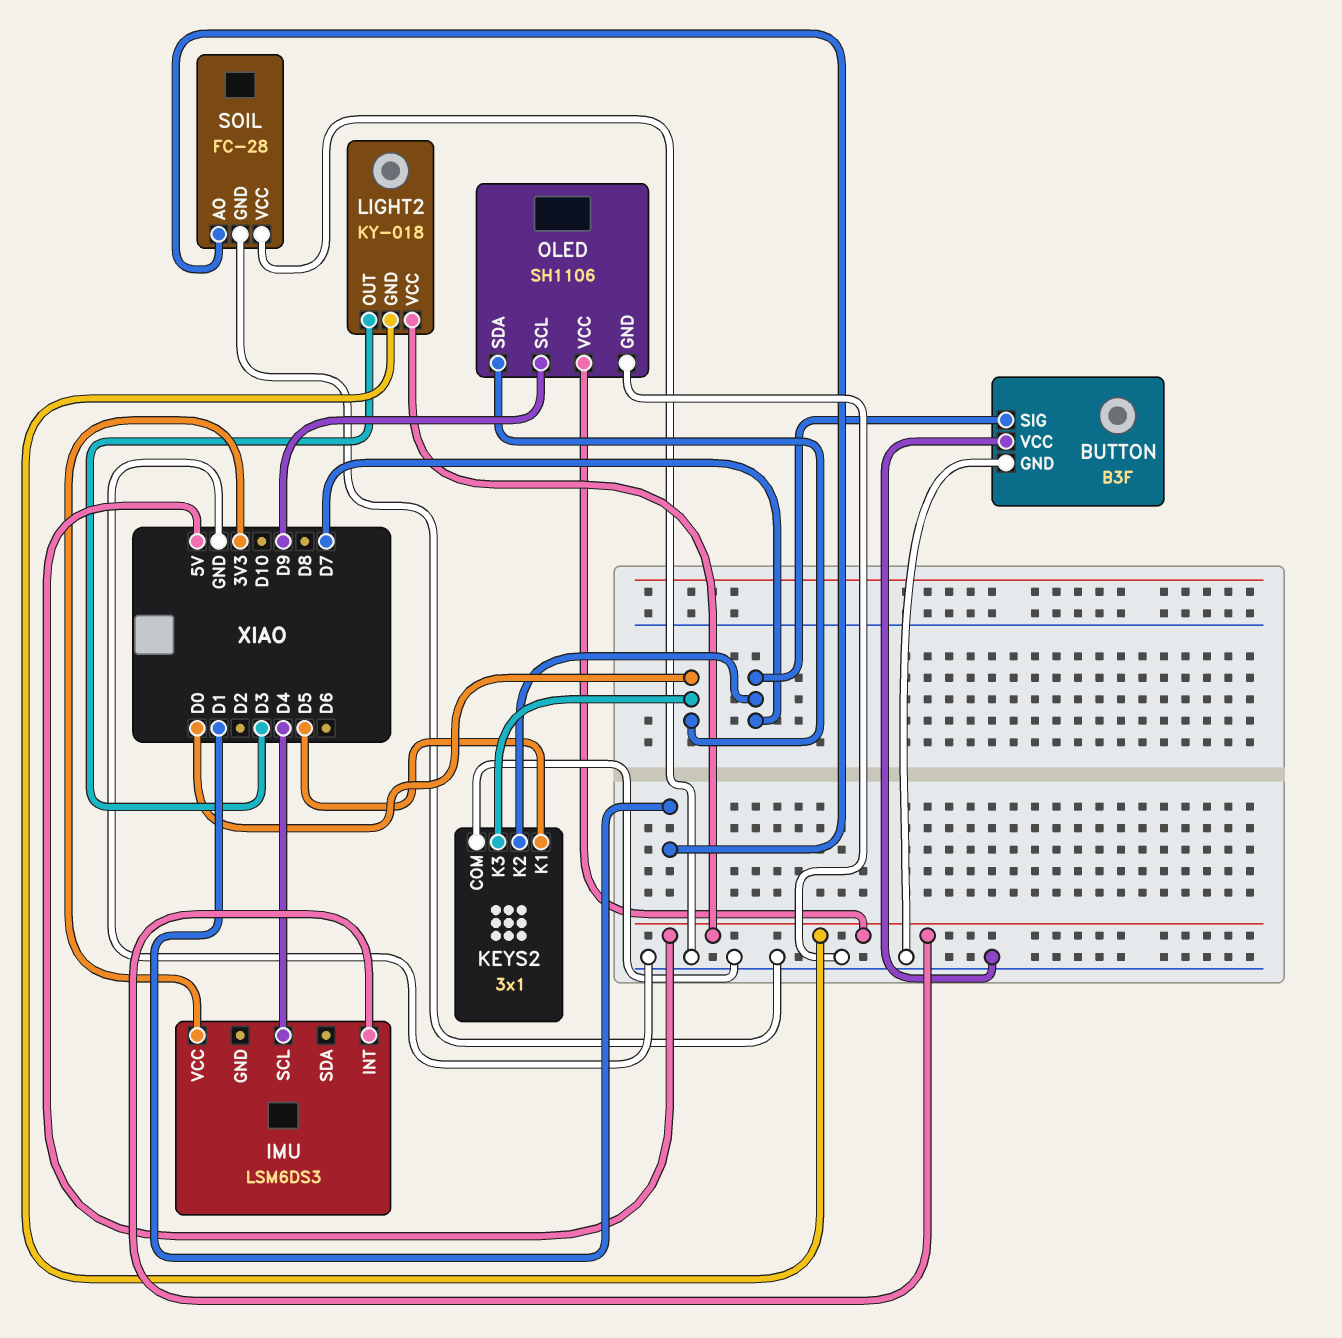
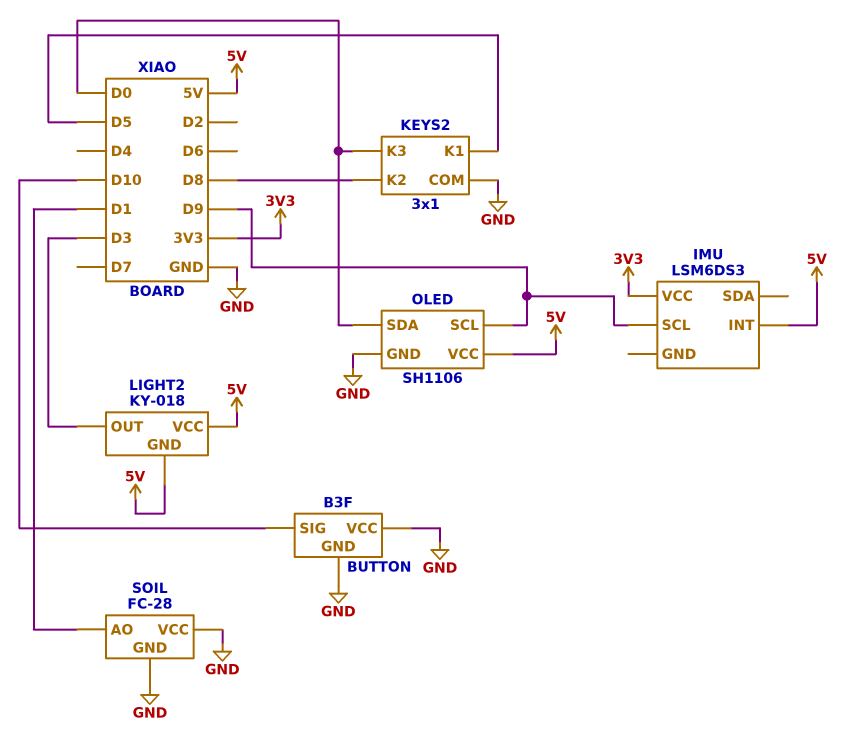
BUTTON pin SIG: D7 -> D10
IMU pin SCL: D4 -> D9
KEYS2 pin K2: D7 -> D8

